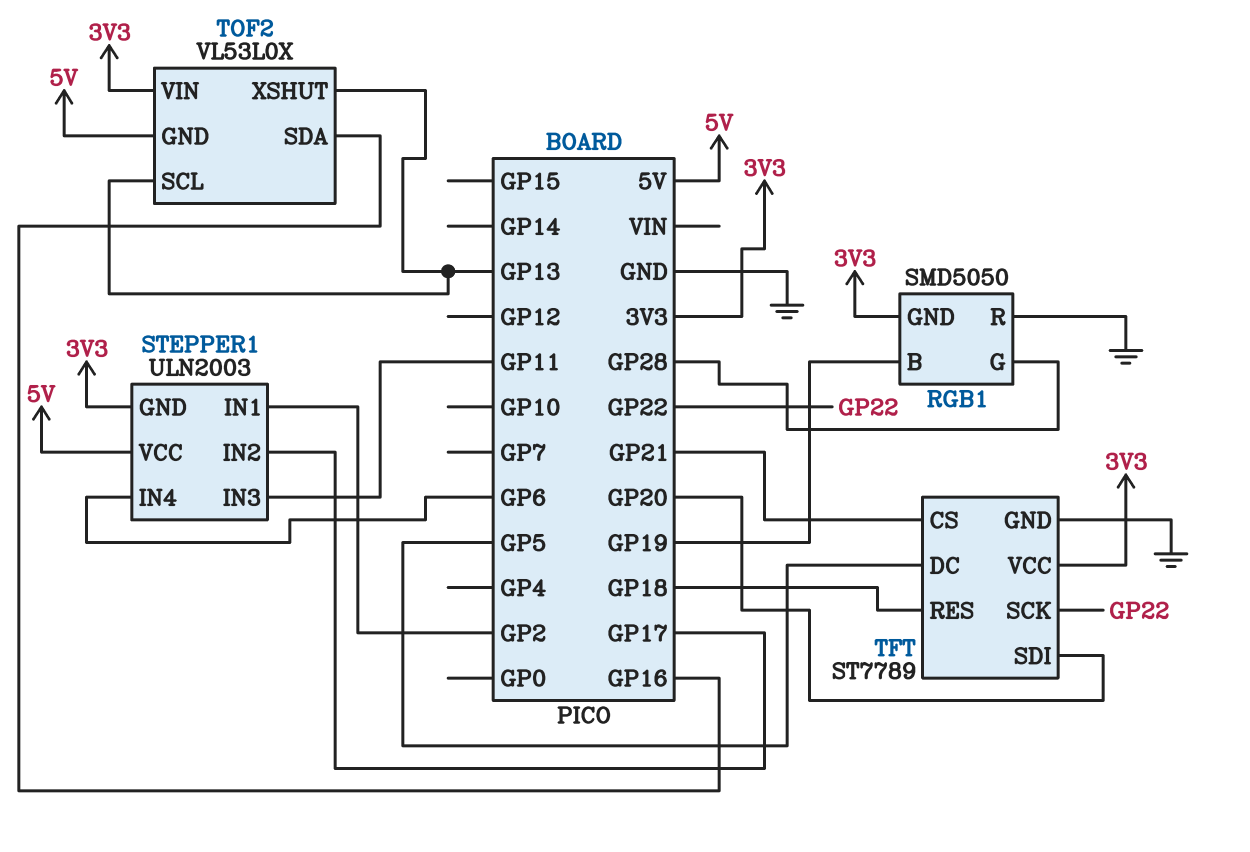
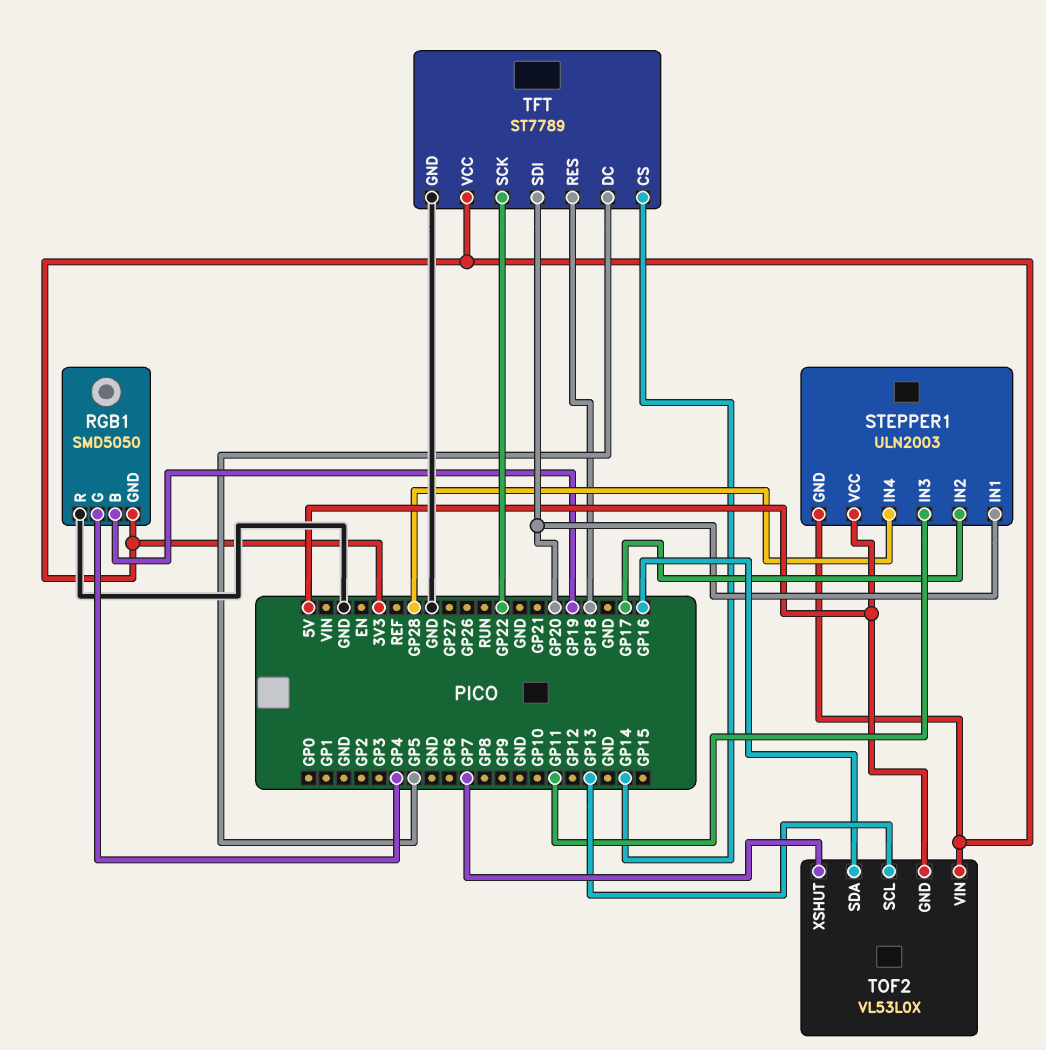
RGB1 pin G: GP28 -> GP4
STEPPER1 pin IN1: GP2 -> GP20
STEPPER1 pin IN4: GP6 -> GP28
TFT pin CS: GP21 -> GP14
TOF2 pin XSHUT: GP13 -> GP7

